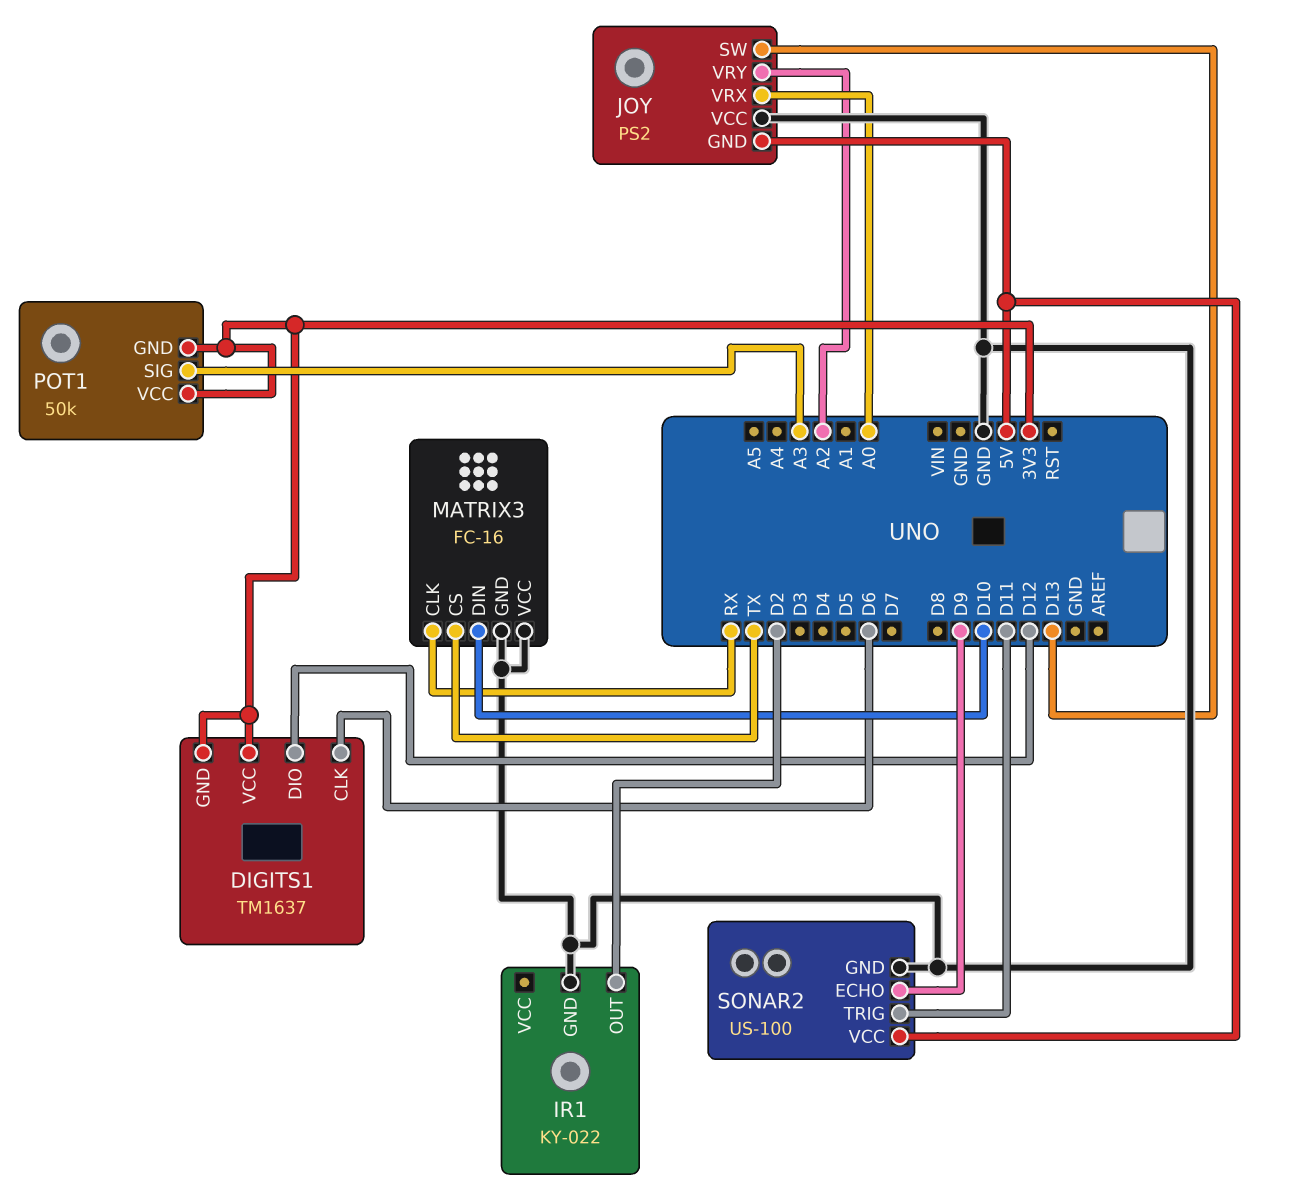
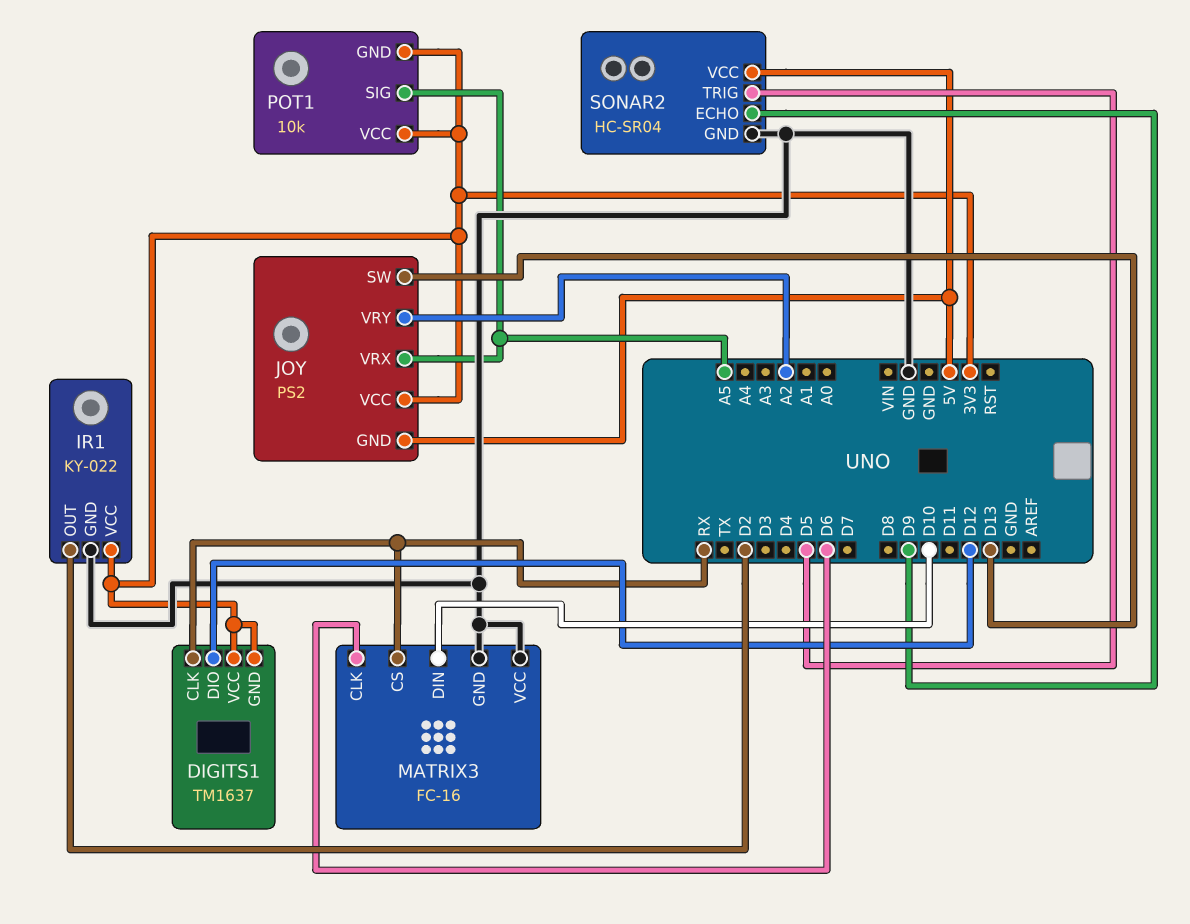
DIGITS1 pin CLK: D6 -> RX
IR1 pin VCC: none -> 3V3
JOY pin VCC: GND -> 3V3
JOY pin VRX: A0 -> A5
MATRIX3 pin CLK: RX -> D6
MATRIX3 pin CS: TX -> RX
POT1: 50k -> 10k
POT1 pin SIG: A3 -> A5
SONAR2: US-100 -> HC-SR04
SONAR2 pin TRIG: D11 -> D5

